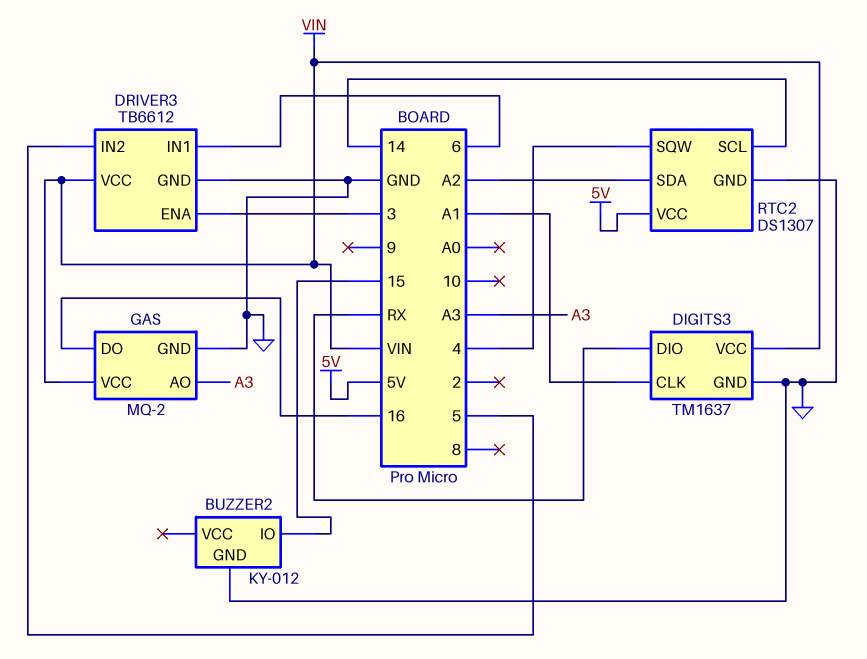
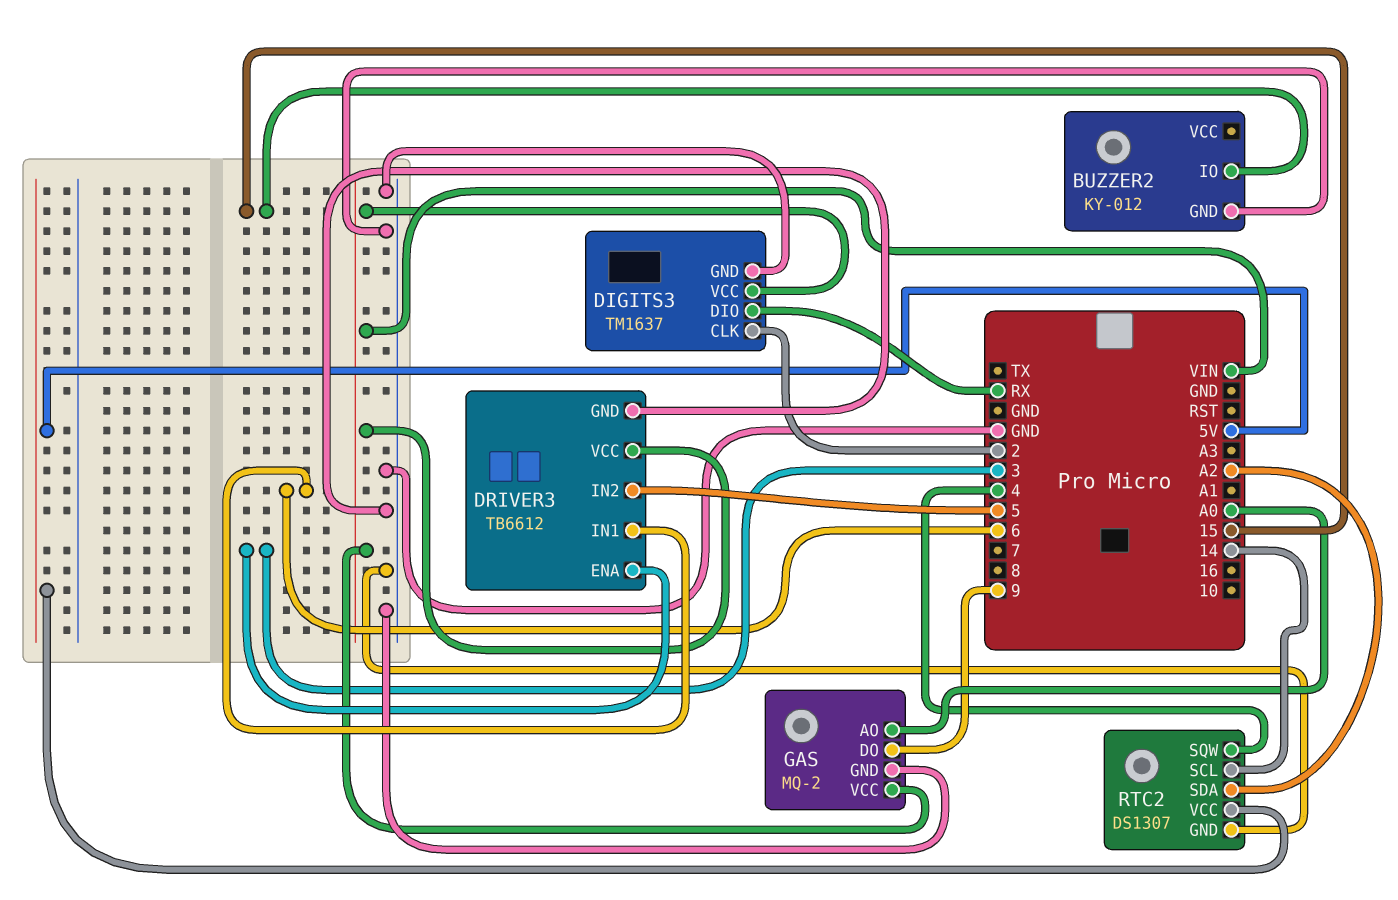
DIGITS3 pin CLK: A1 -> 2
GAS pin AO: A3 -> A0
GAS pin DO: 16 -> 9

